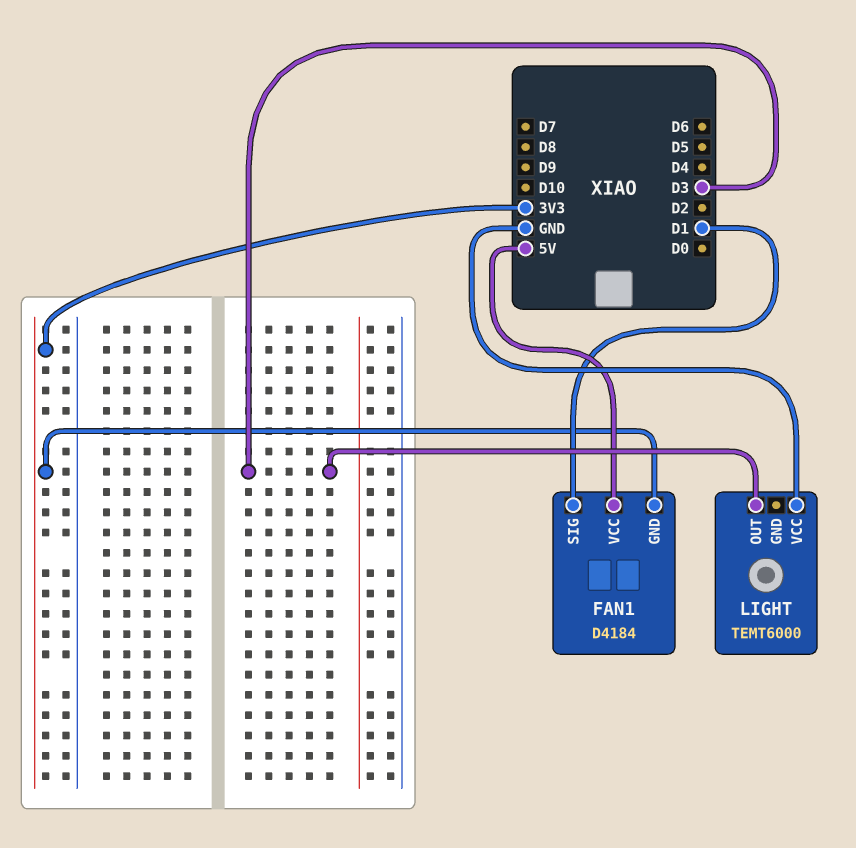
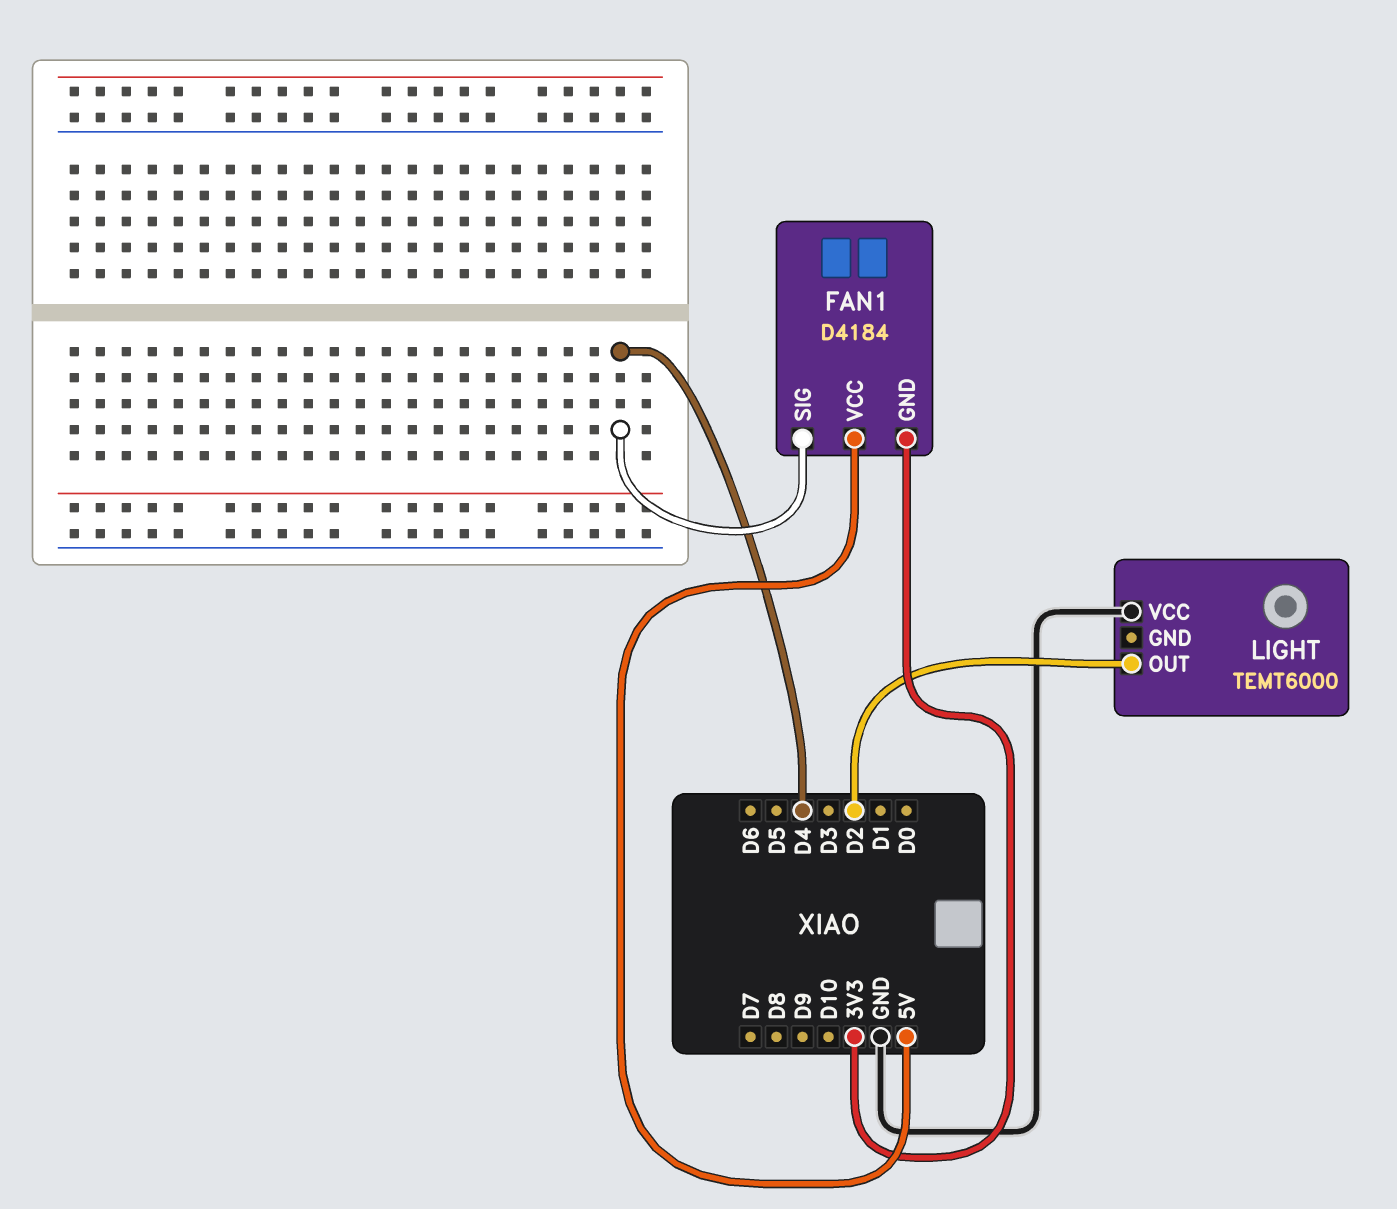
FAN1 pin SIG: D1 -> D4
LIGHT pin OUT: D3 -> D2

